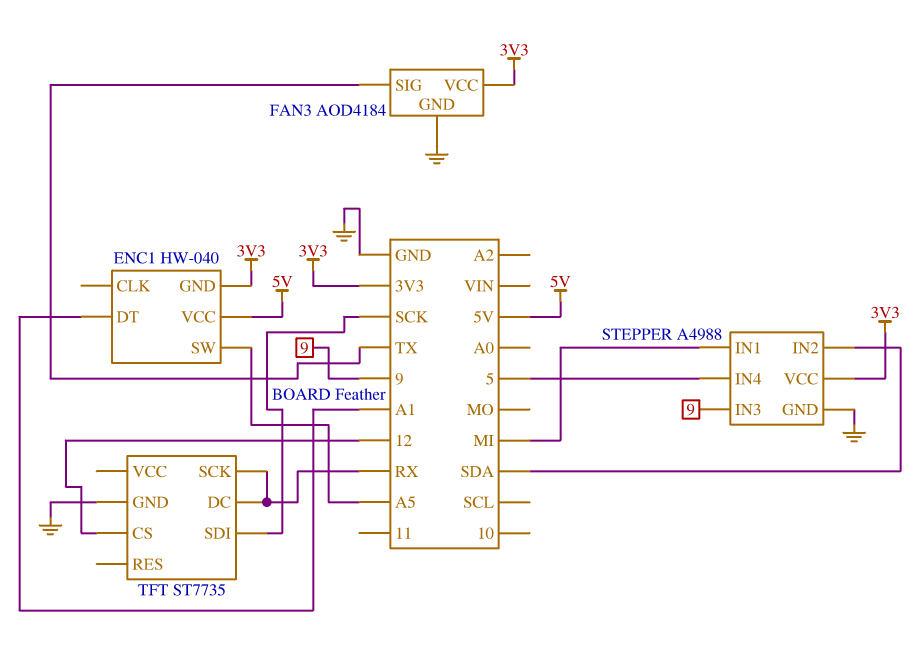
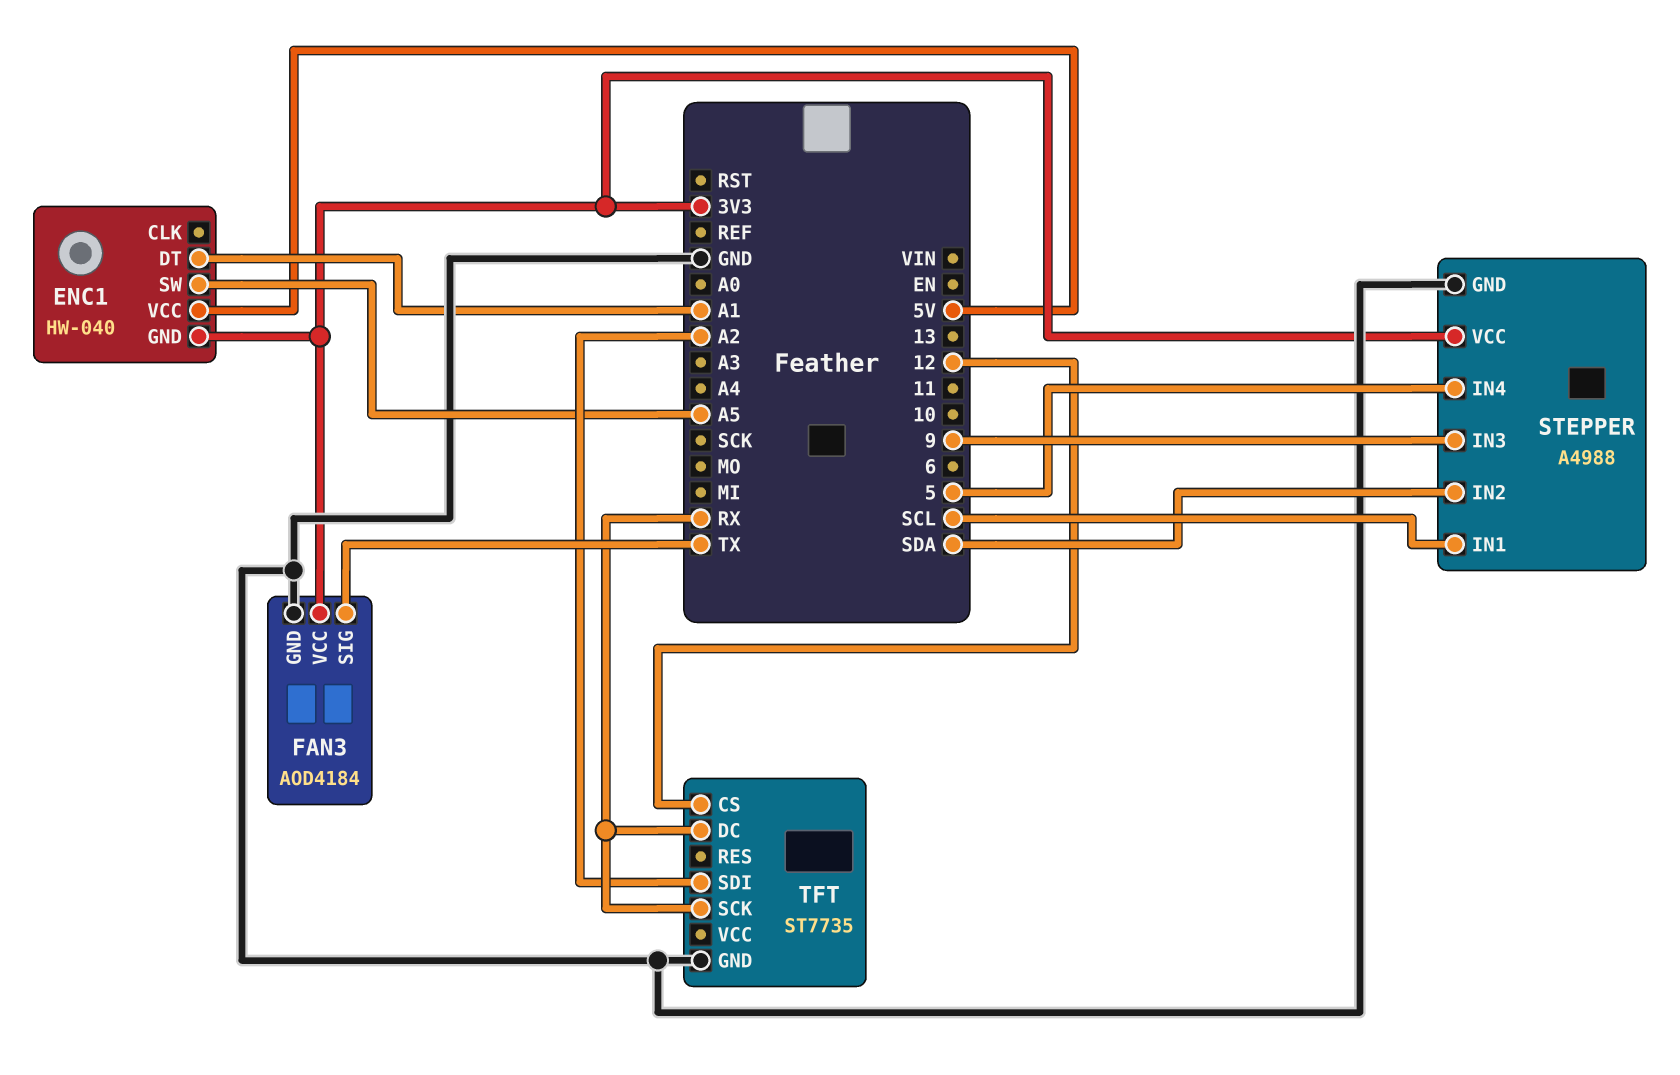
STEPPER pin IN1: MI -> SCL
TFT pin SDI: SCK -> A2

